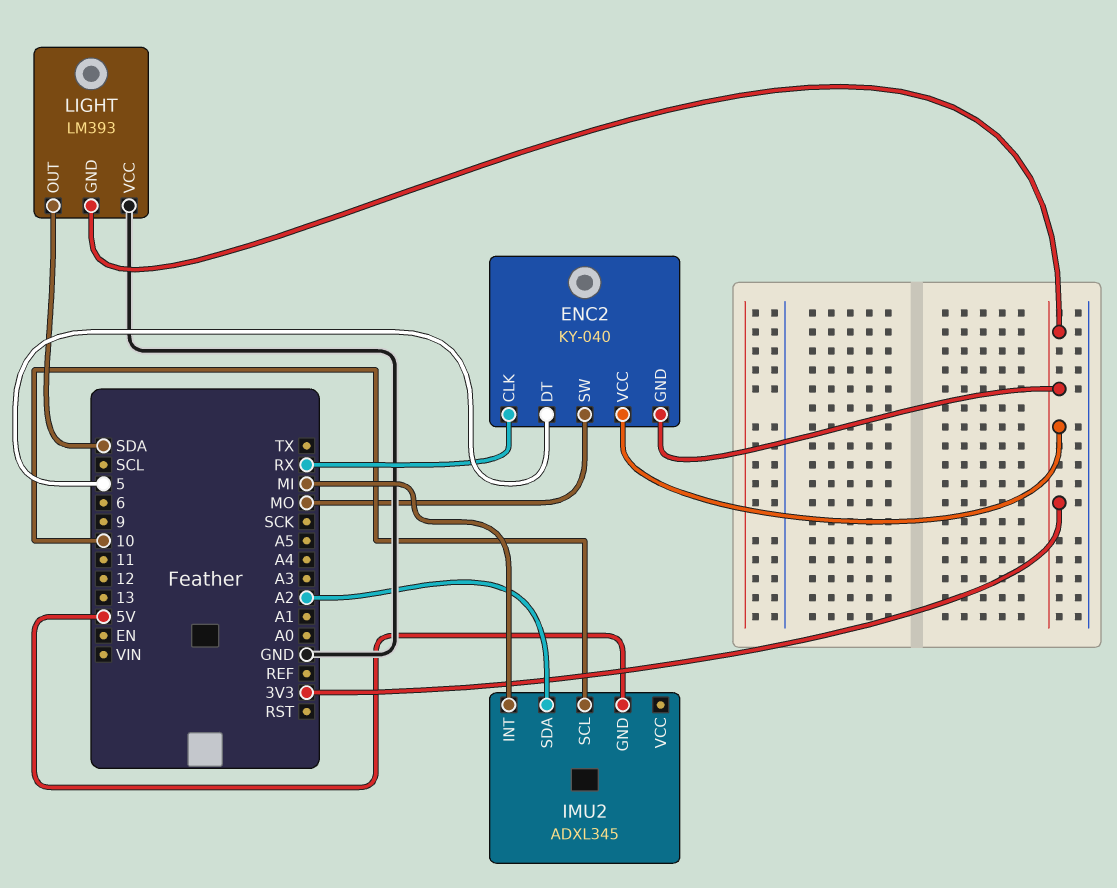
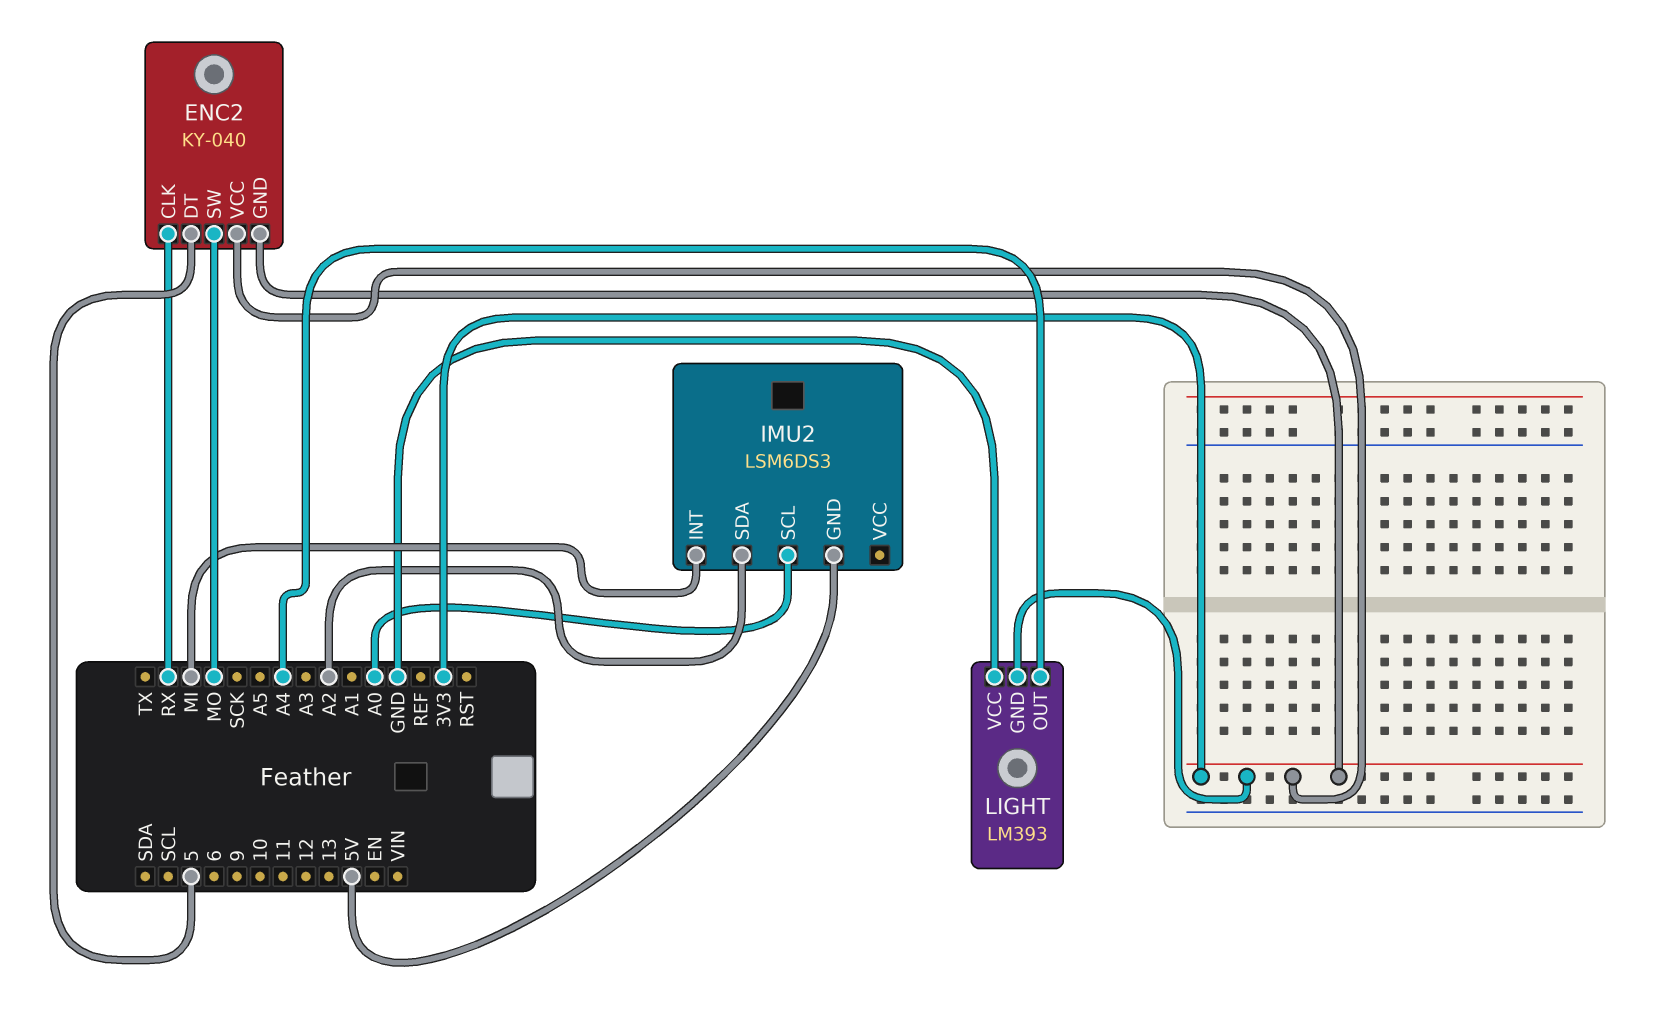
IMU2: ADXL345 -> LSM6DS3
IMU2 pin SCL: 10 -> A0
LIGHT pin OUT: SDA -> A4

